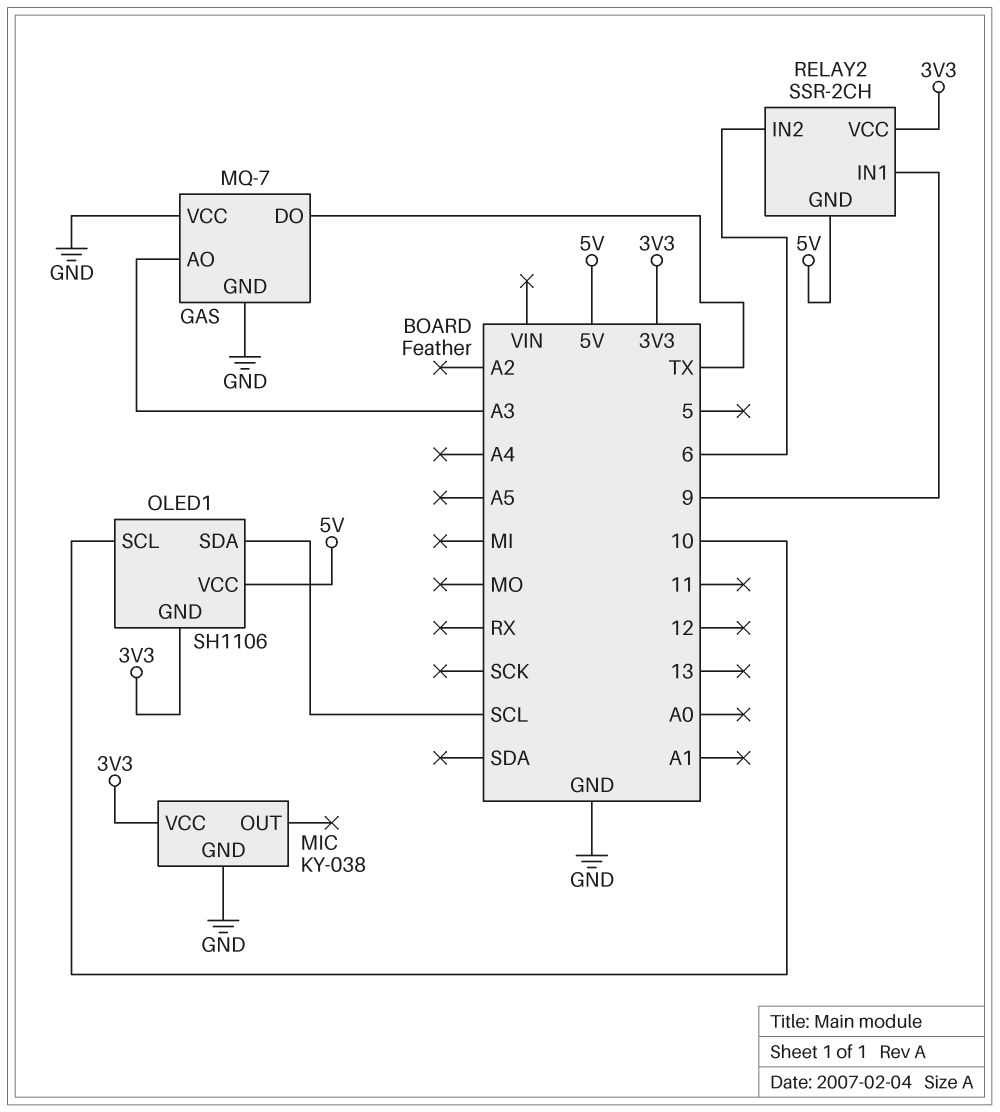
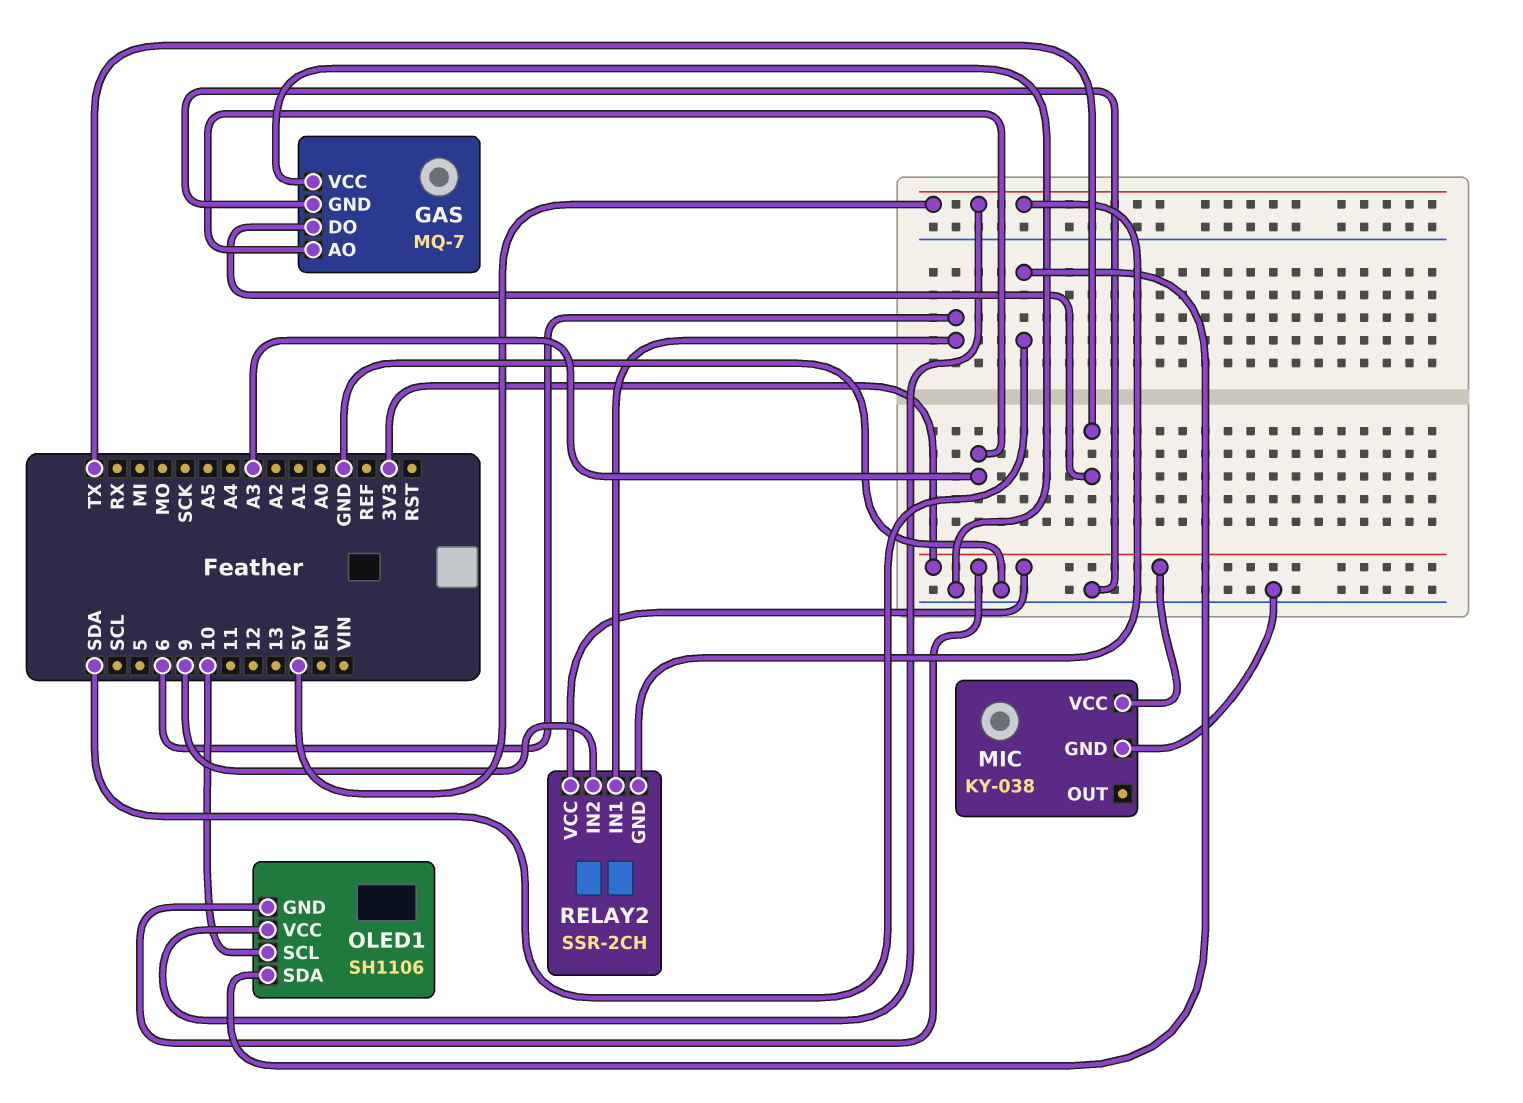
OLED1 pin SDA: SCL -> SDA
RELAY2 pin IN1: 9 -> 6
RELAY2 pin IN2: 6 -> 9

